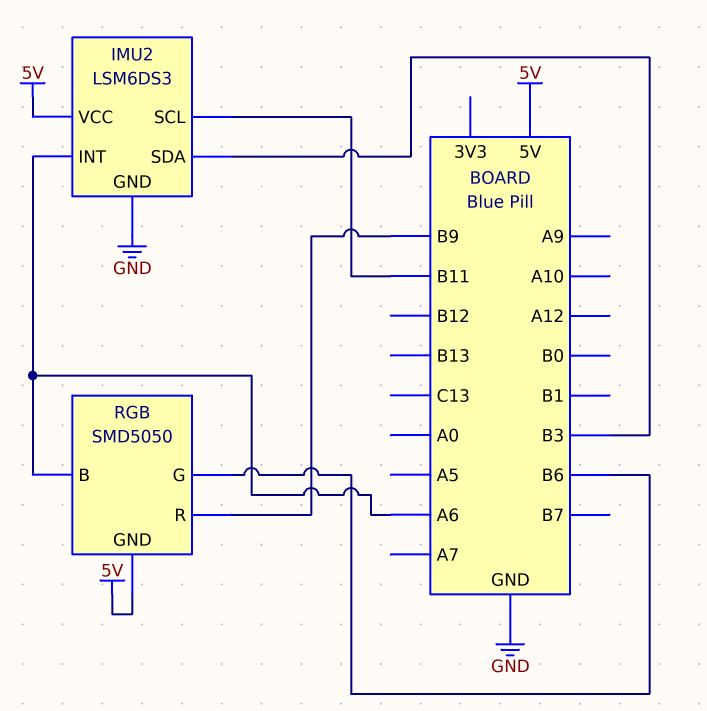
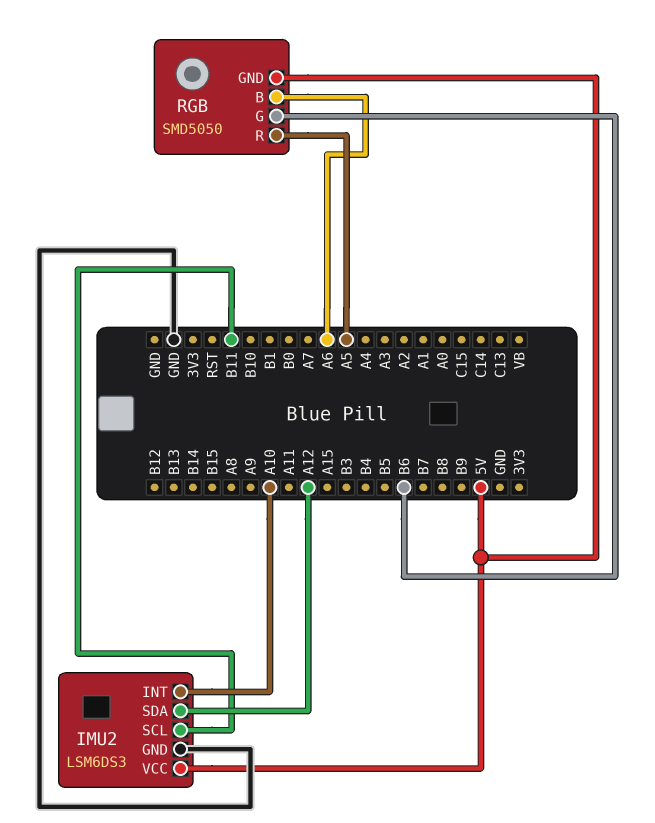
IMU2 pin INT: A6 -> A10
IMU2 pin SDA: B3 -> A12
RGB pin R: B9 -> A5

